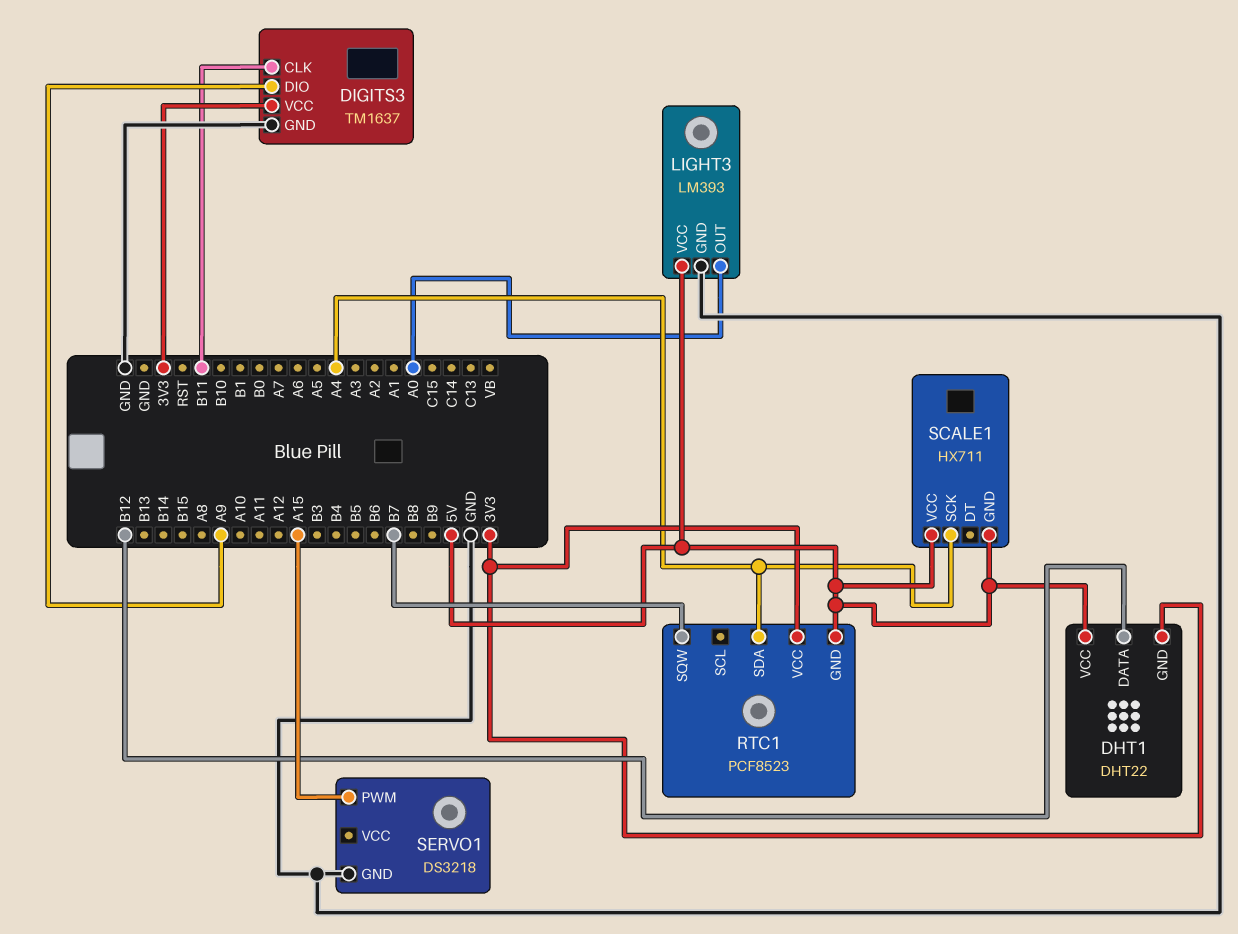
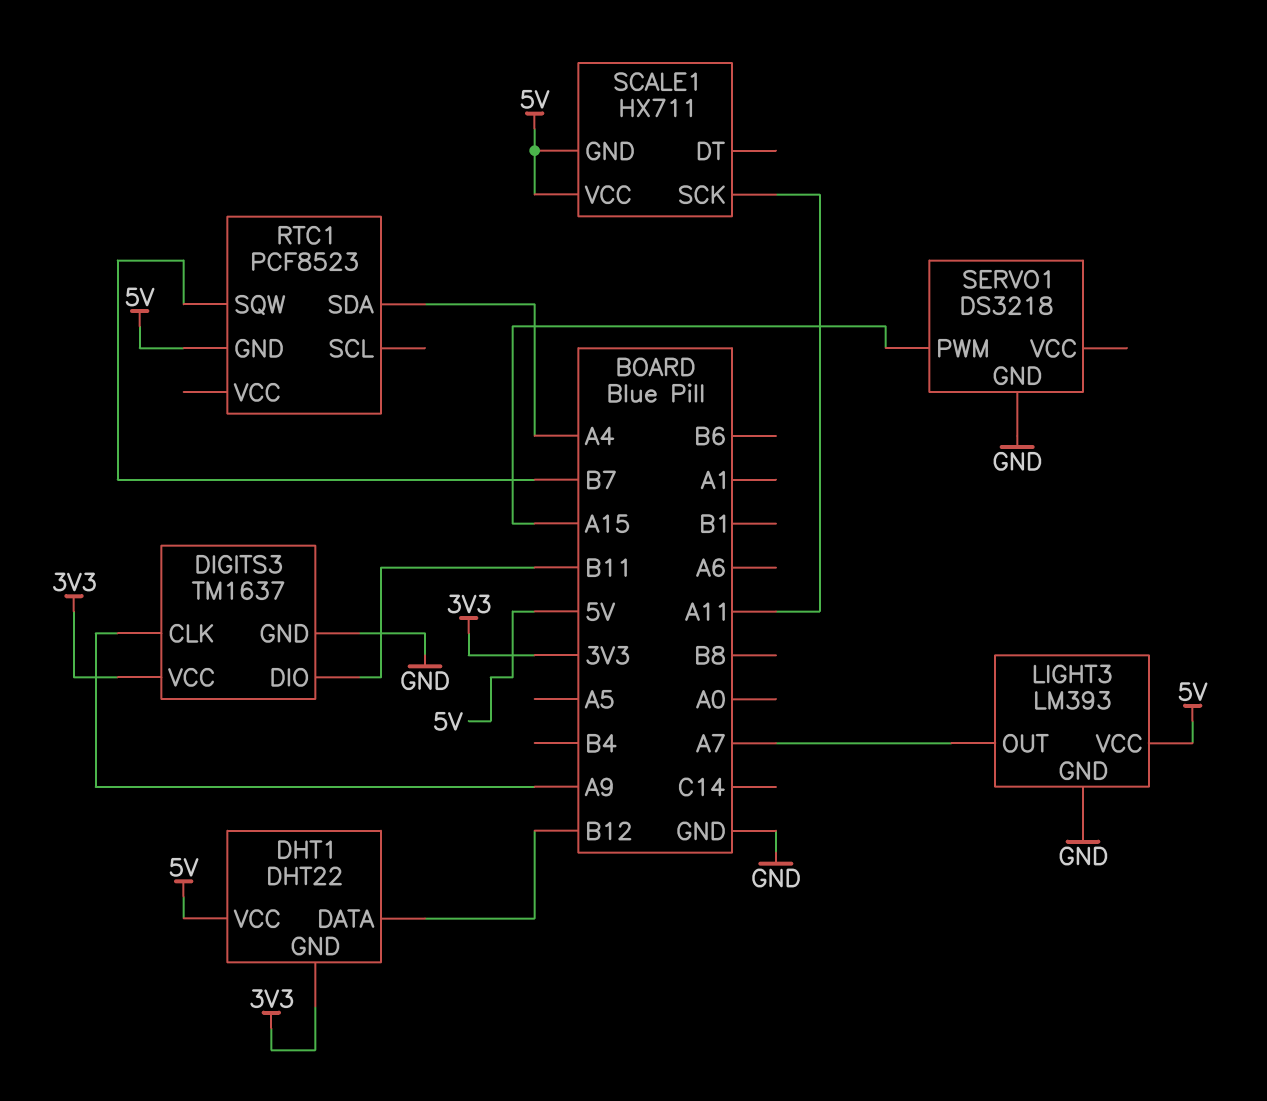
DIGITS3 pin CLK: B11 -> A9
DIGITS3 pin DIO: A9 -> B11
LIGHT3 pin OUT: A0 -> A7
RTC1 pin VCC: 3V3 -> none
SCALE1 pin SCK: A4 -> A11

